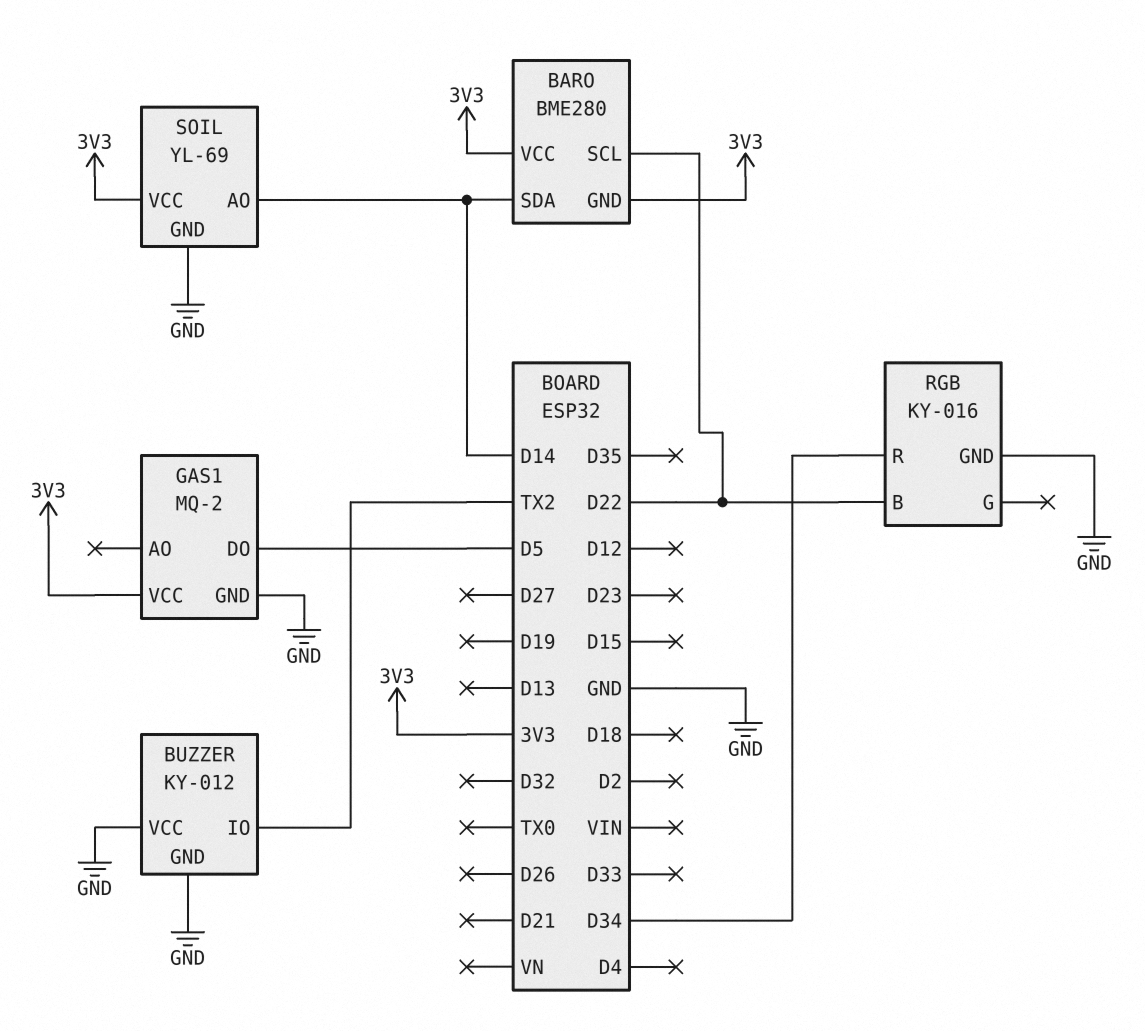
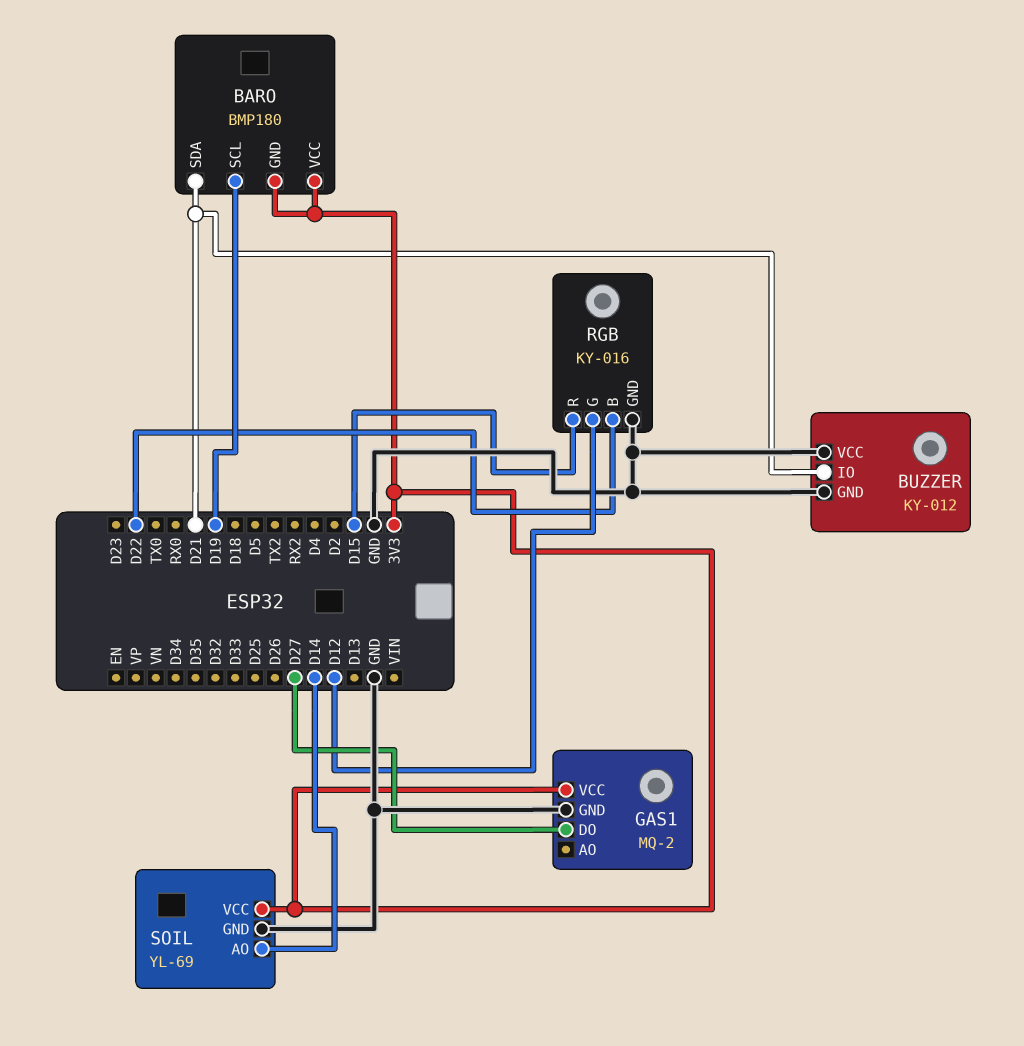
BARO: BME280 -> BMP180
BARO pin SCL: D22 -> D19
BARO pin SDA: D14 -> D21
BUZZER pin IO: TX2 -> D21
GAS1 pin DO: D5 -> D27
RGB pin G: none -> D12
RGB pin R: D34 -> D15

